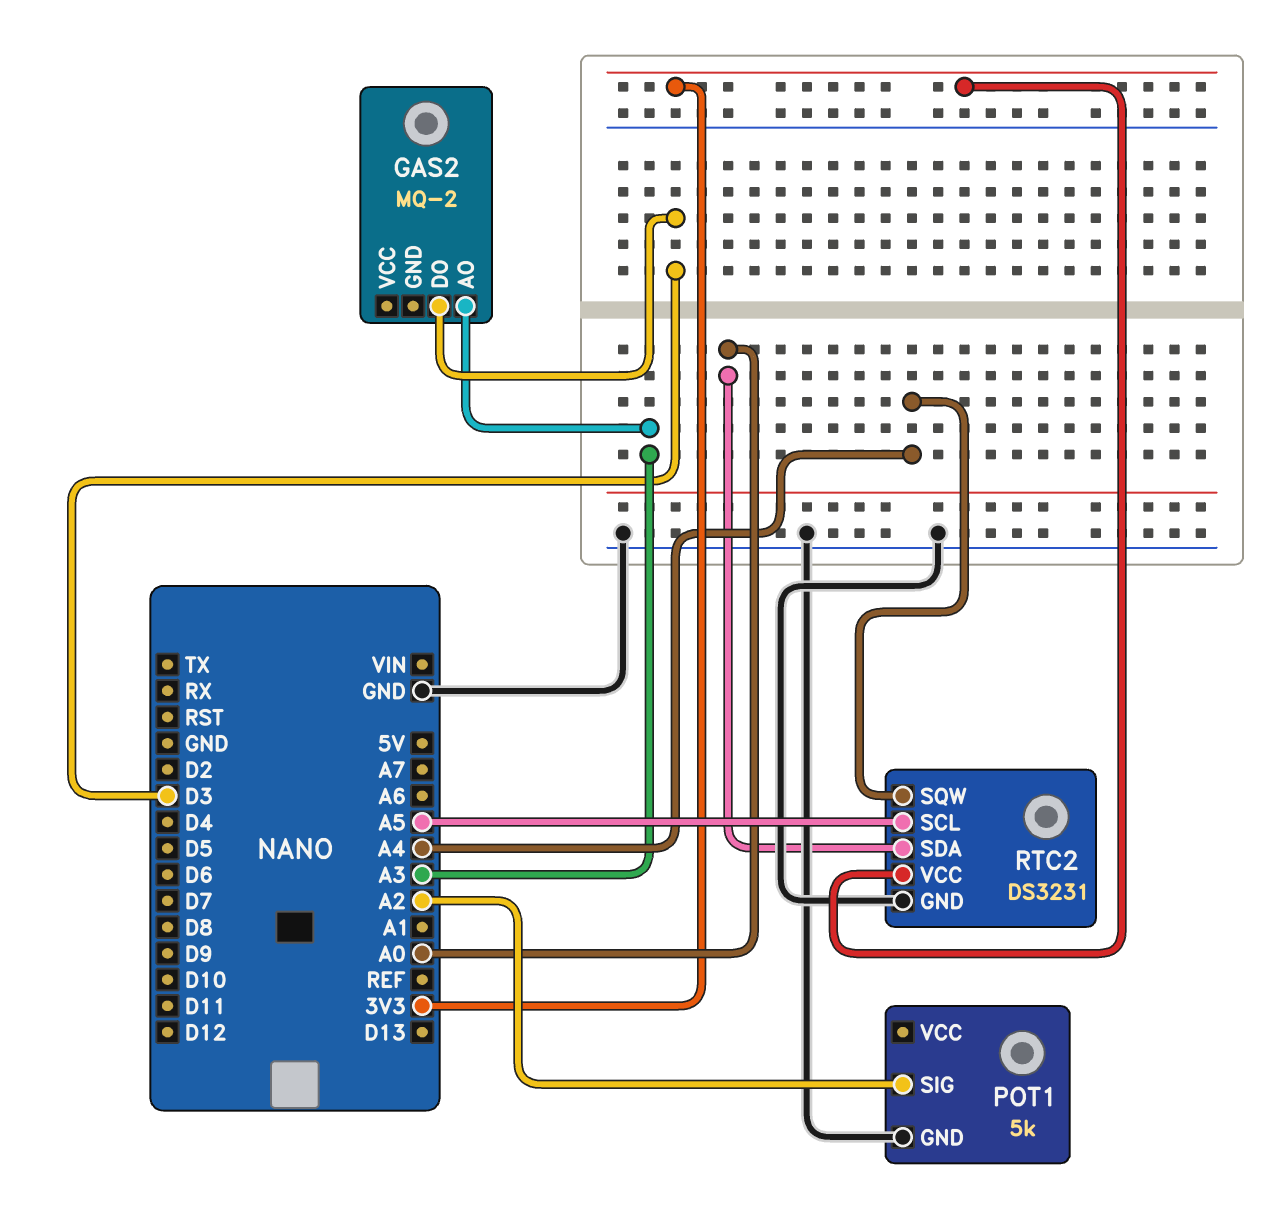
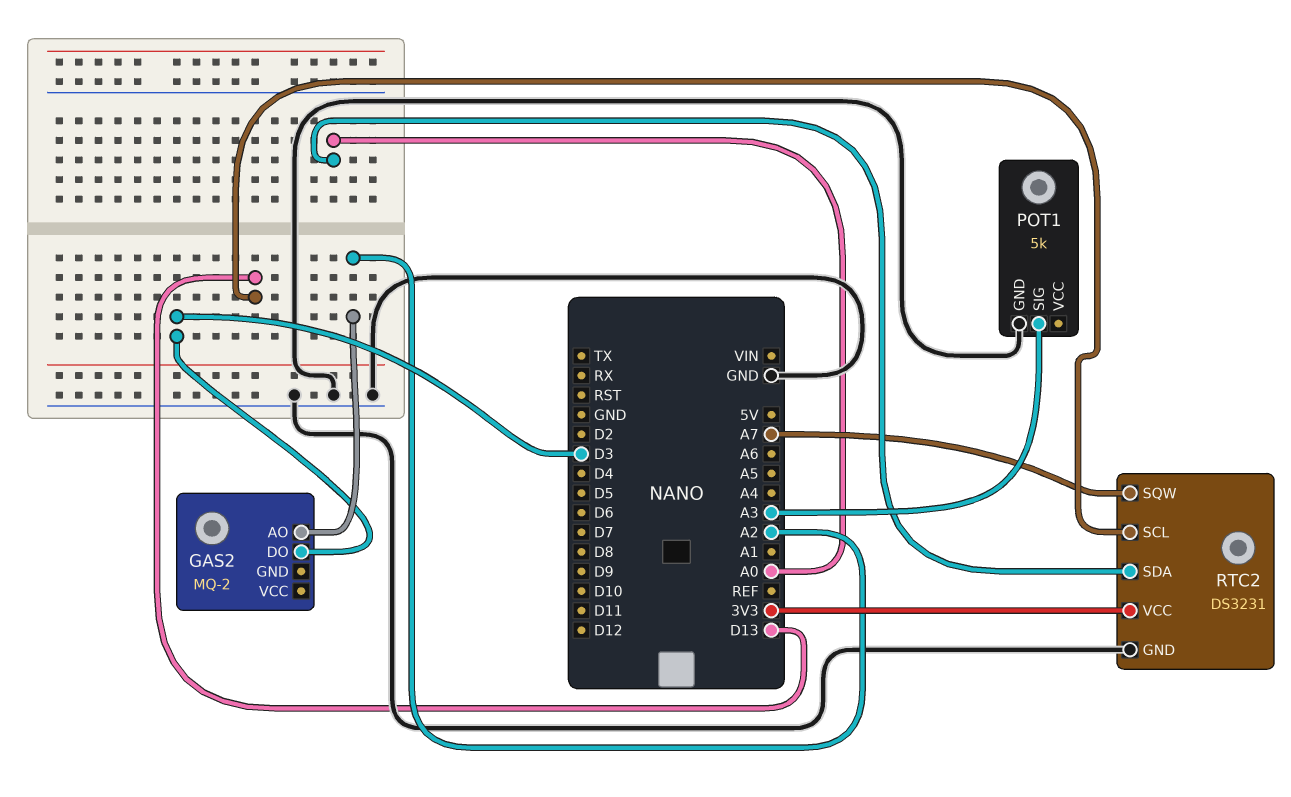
GAS2 pin AO: A3 -> A2
POT1 pin SIG: A2 -> A3
RTC2 pin SCL: A5 -> D13
RTC2 pin SQW: A4 -> A7

